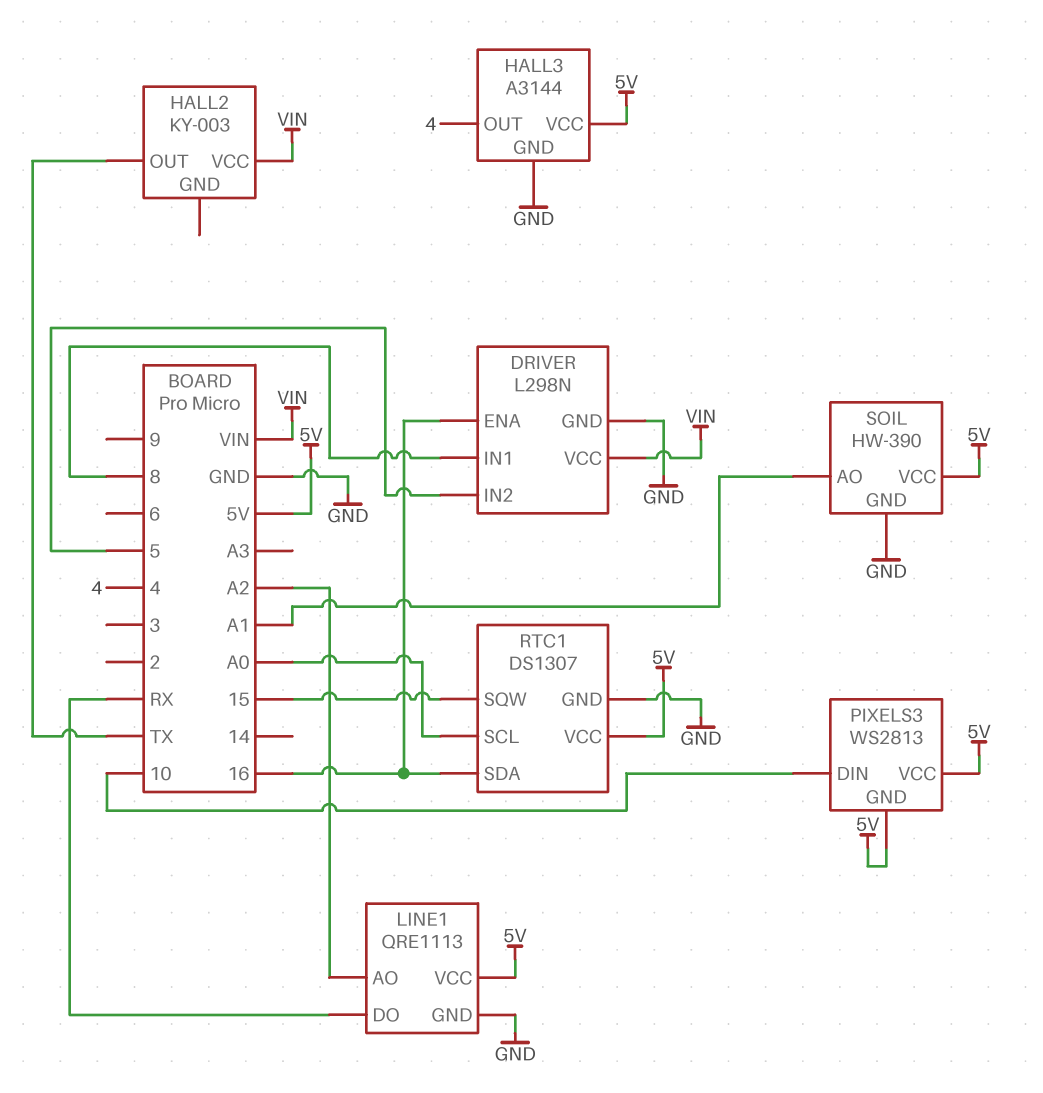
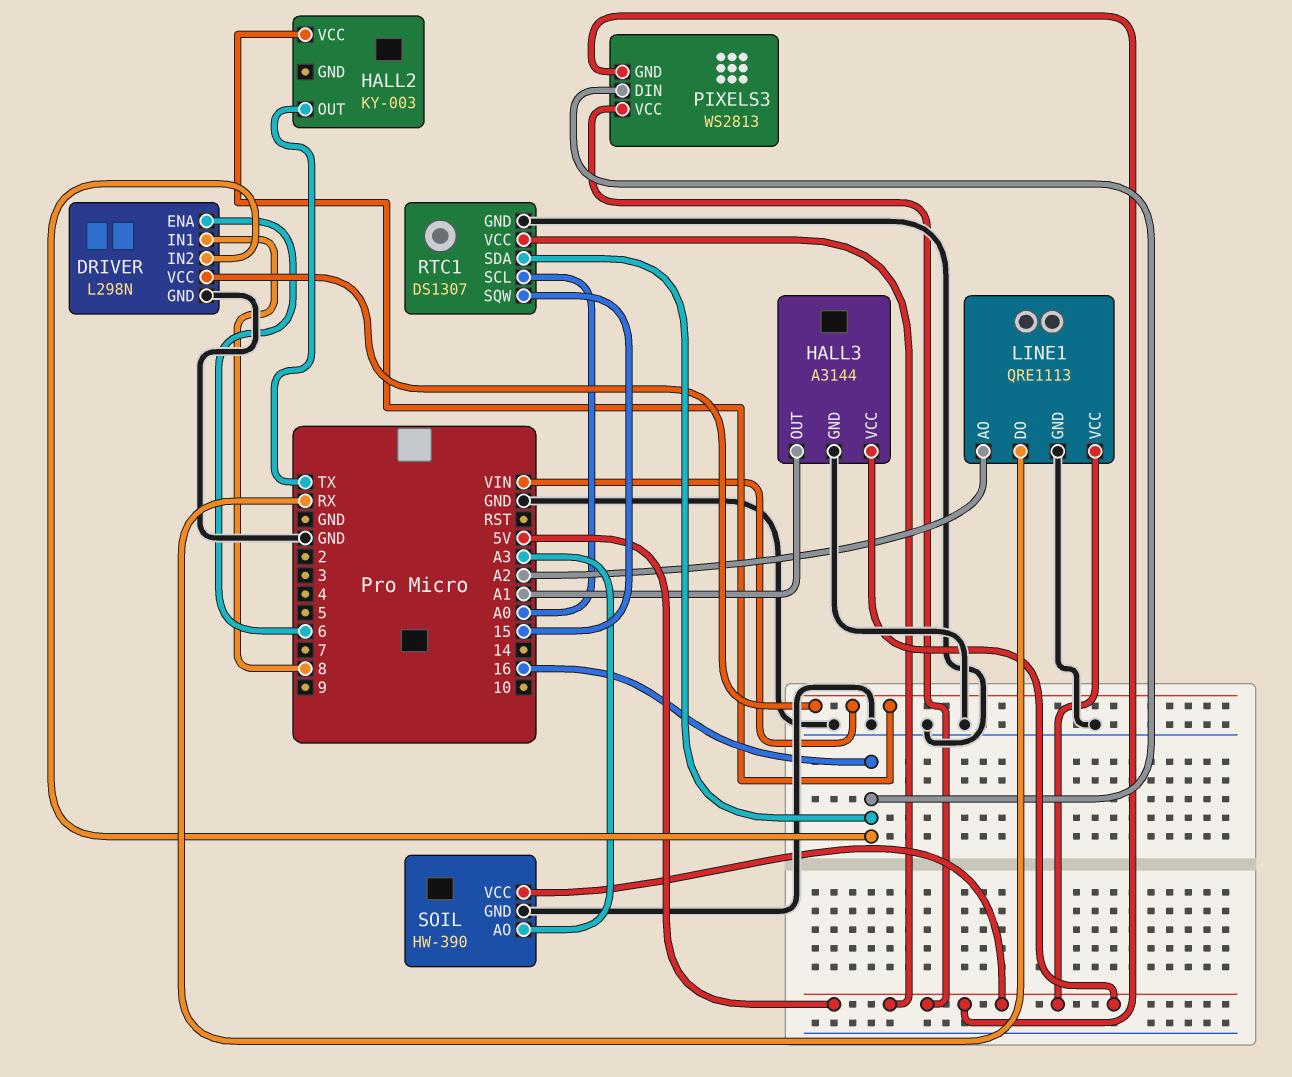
DRIVER pin ENA: 16 -> 6
DRIVER pin IN2: 5 -> 16
HALL3 pin OUT: 4 -> A1
PIXELS3 pin DIN: 10 -> 16
SOIL pin AO: A1 -> A3

